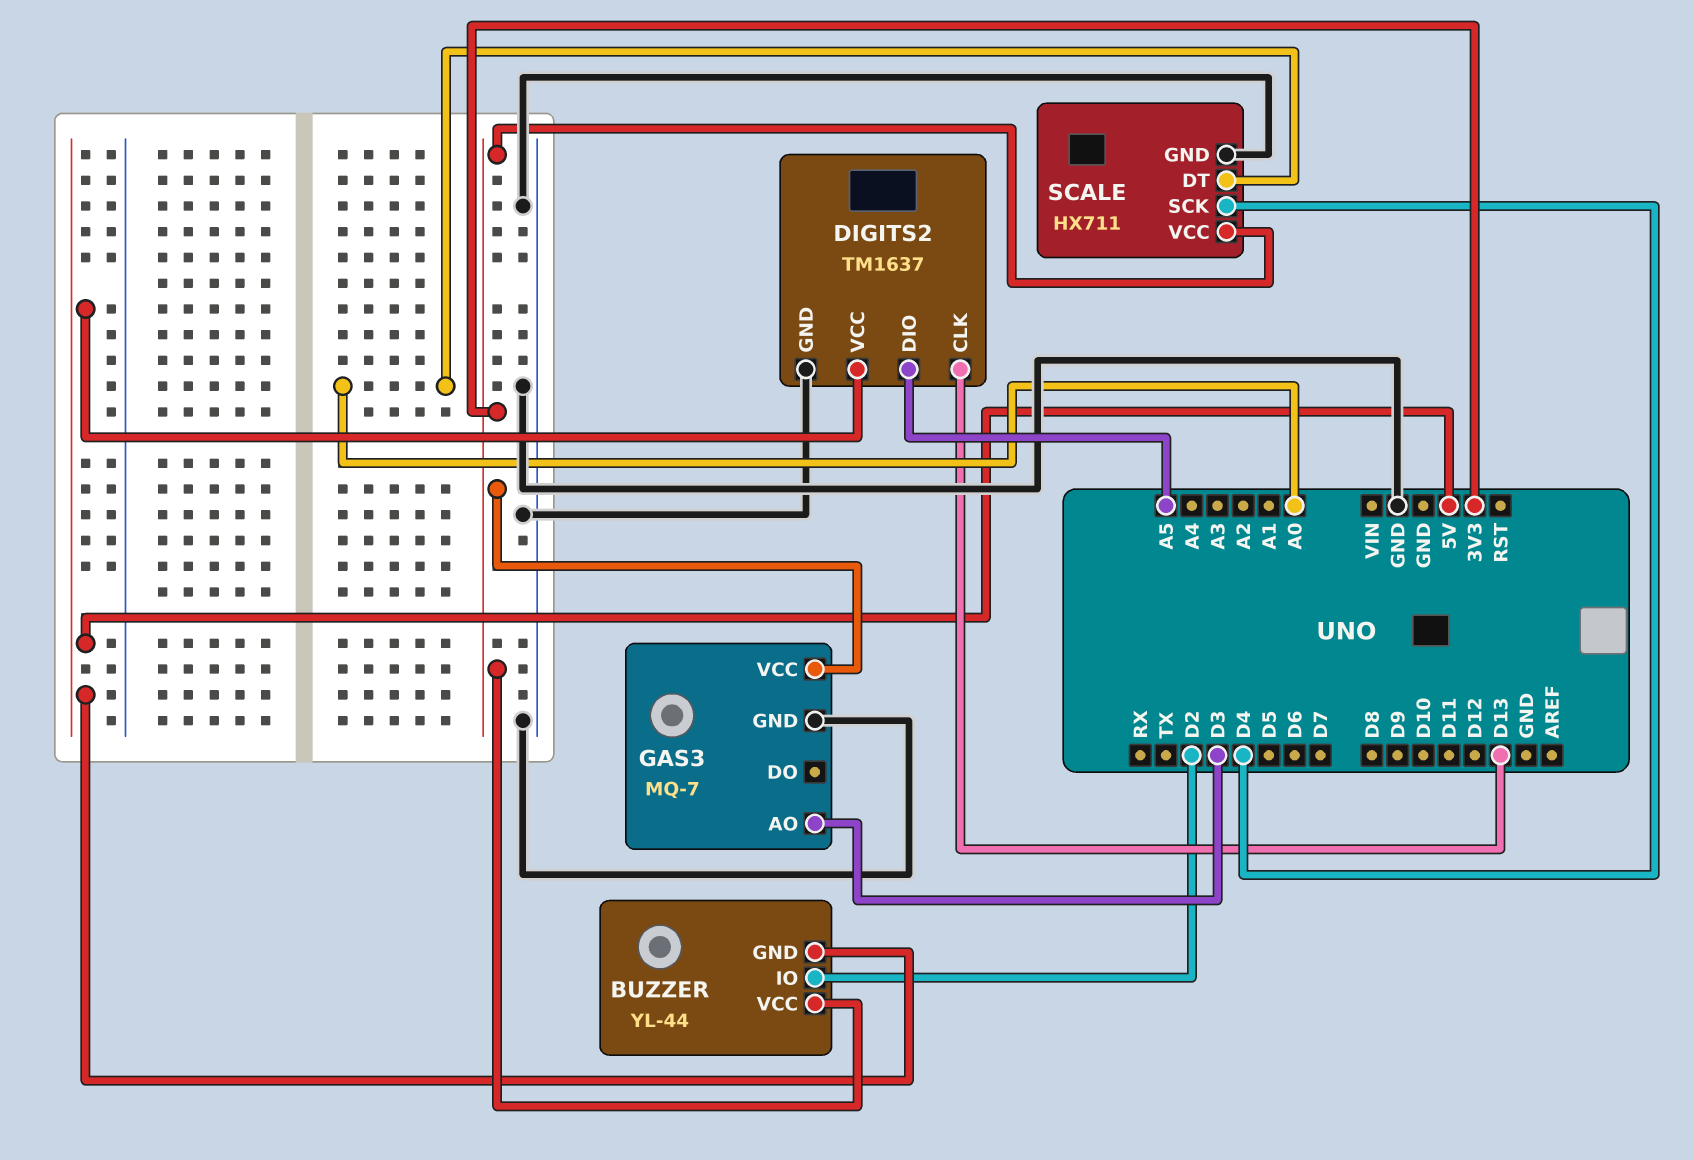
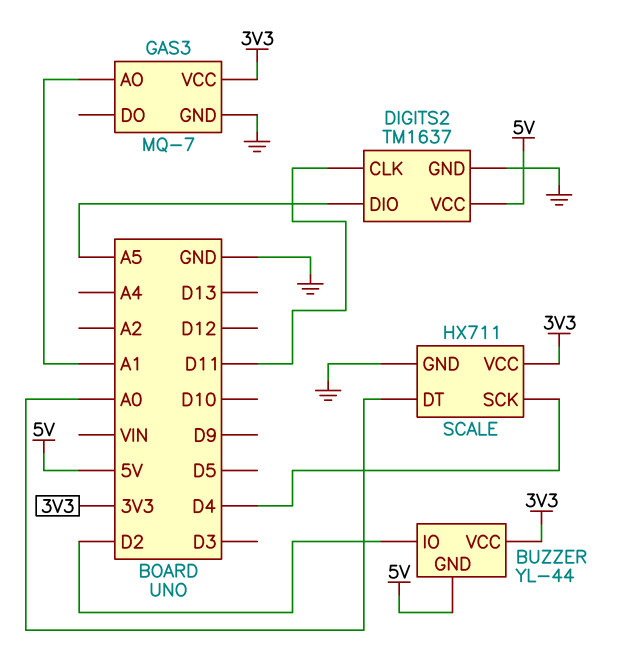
DIGITS2 pin CLK: D13 -> D11
GAS3 pin AO: D3 -> A1

